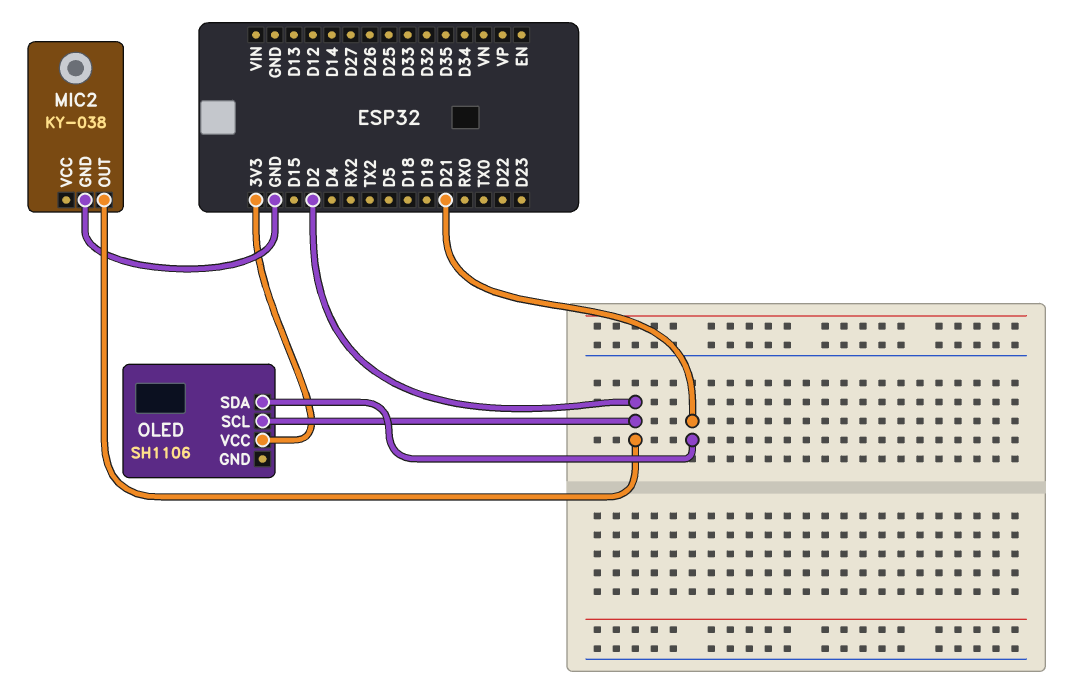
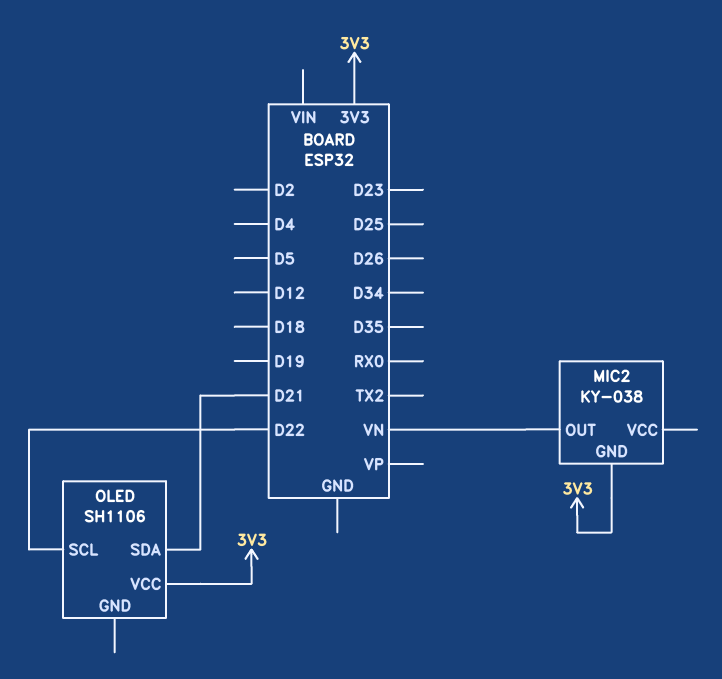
MIC2 pin GND: GND -> 3V3
MIC2 pin OUT: D2 -> VN
OLED pin SCL: D2 -> D22

